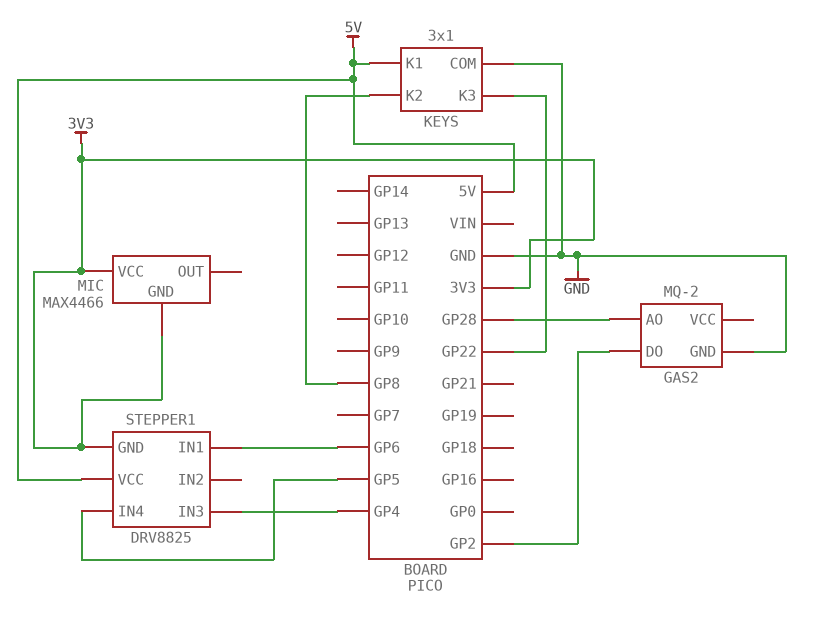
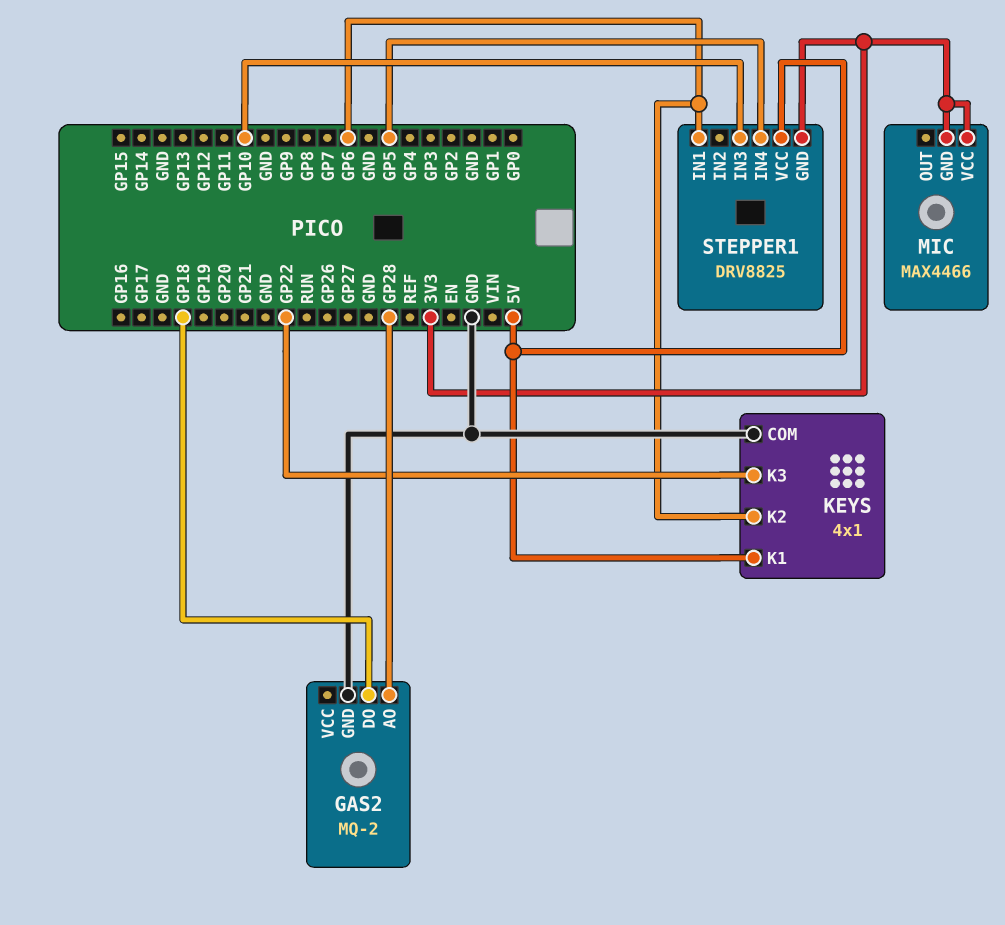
GAS2 pin DO: GP2 -> GP18
KEYS: 3x1 -> 4x1
KEYS pin K2: GP8 -> GP6
STEPPER1 pin IN3: GP4 -> GP10

